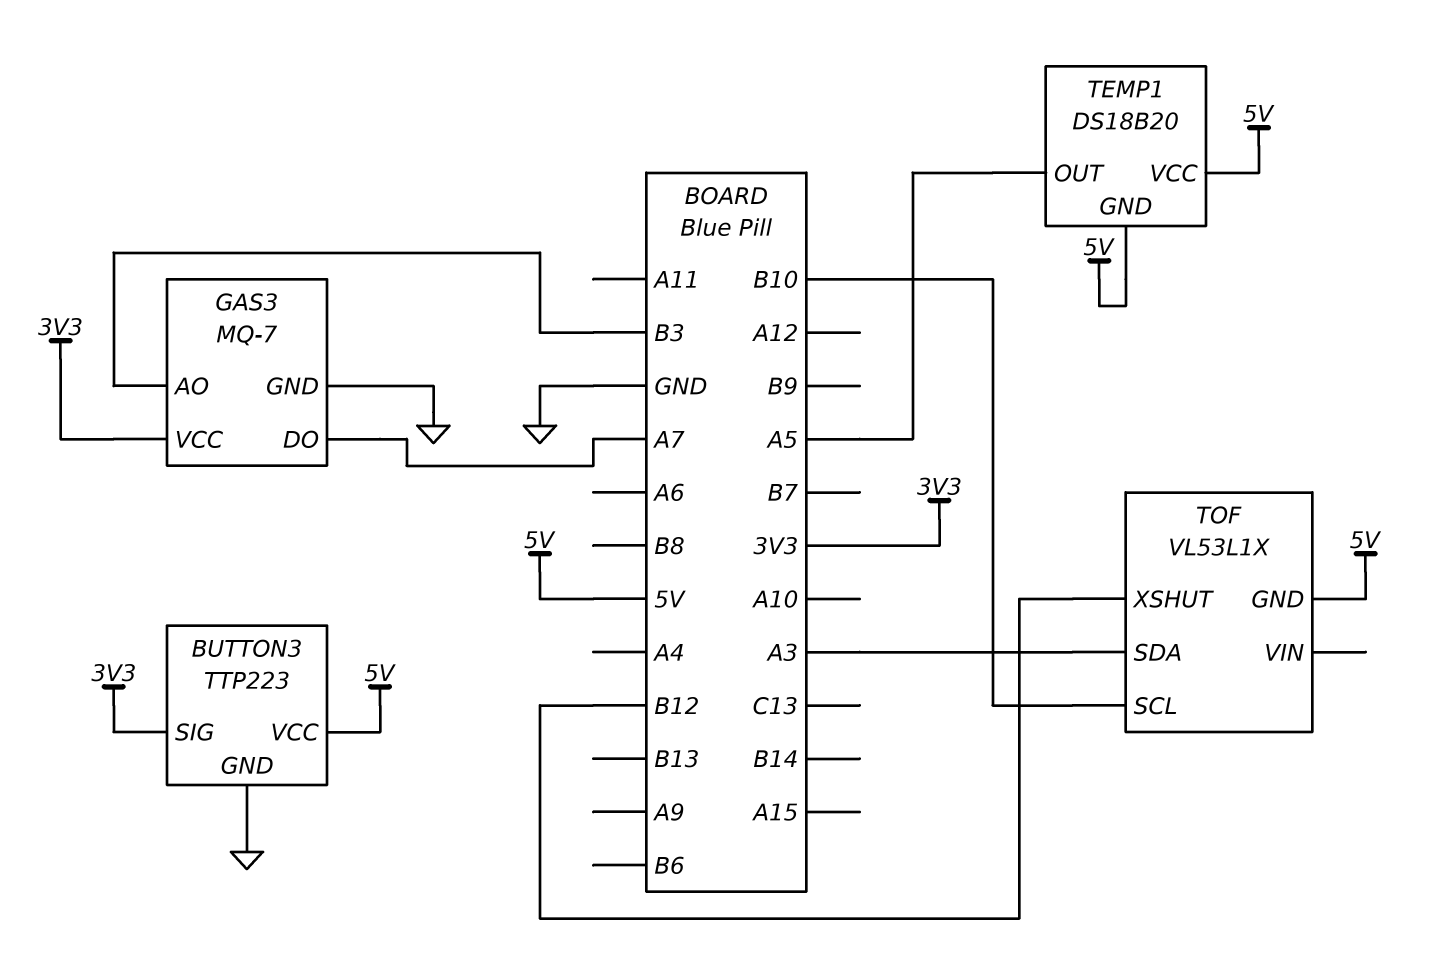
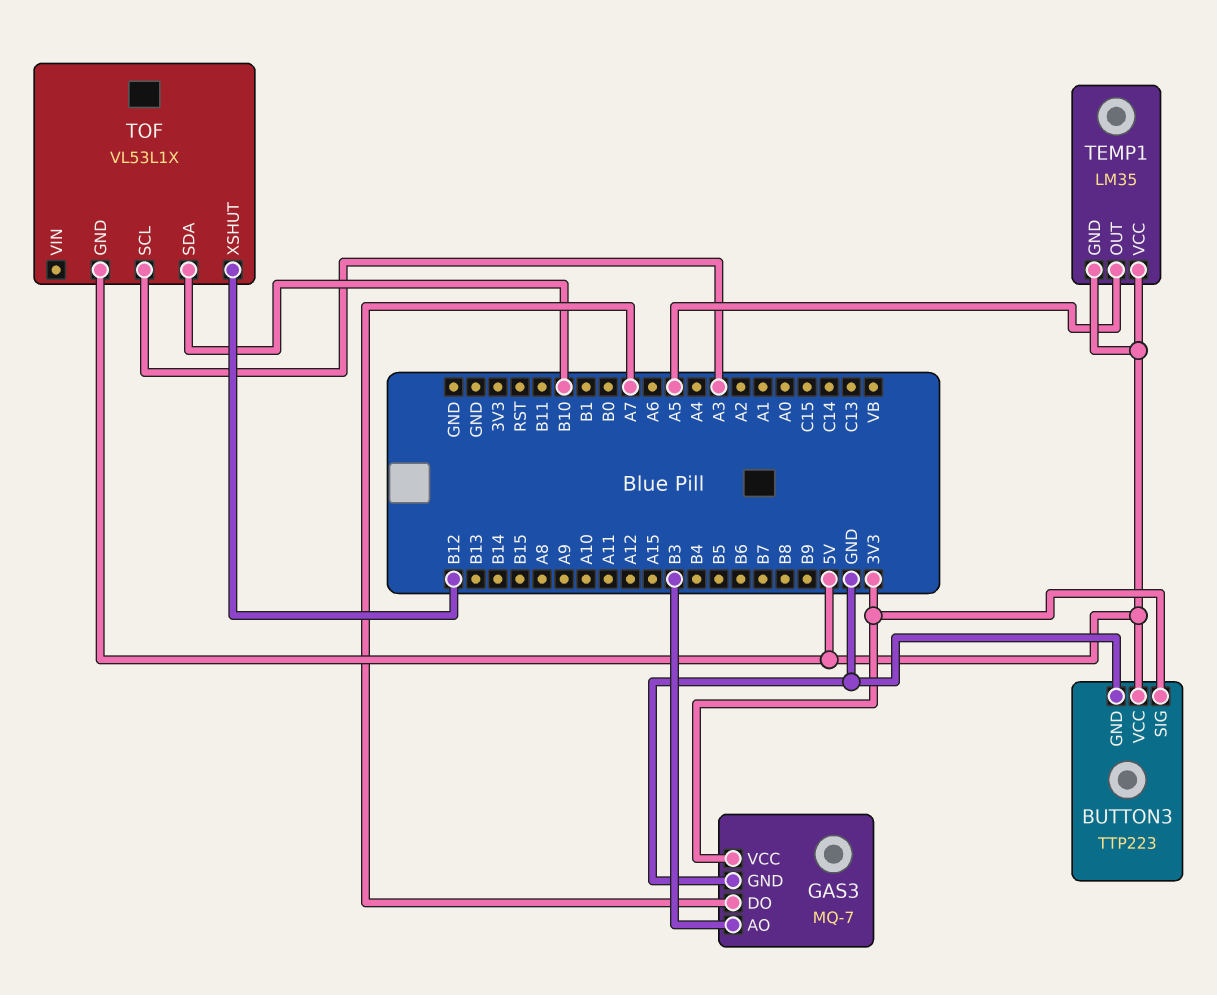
TEMP1: DS18B20 -> LM35
TOF pin SCL: B10 -> A3
TOF pin SDA: A3 -> B10

